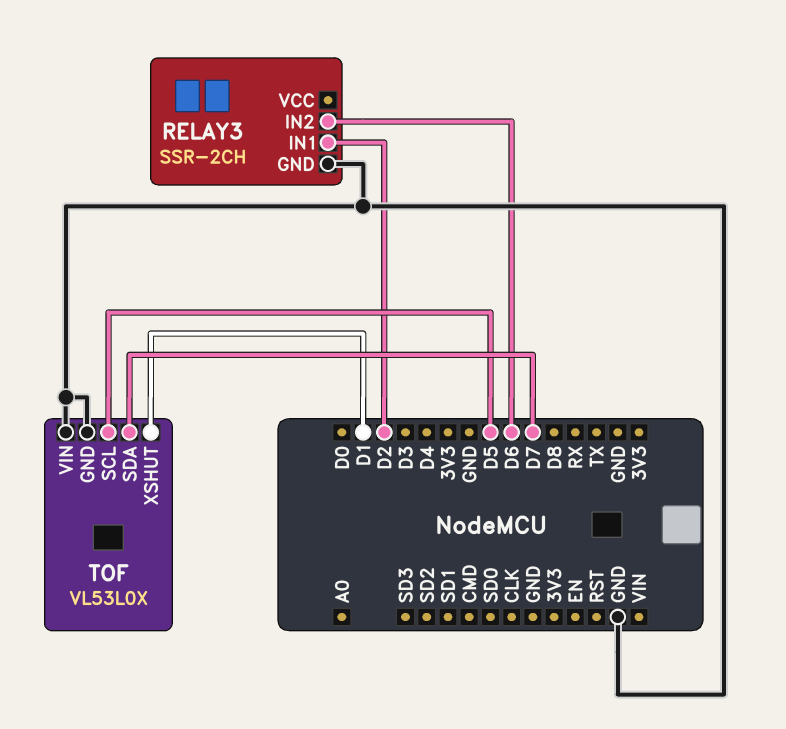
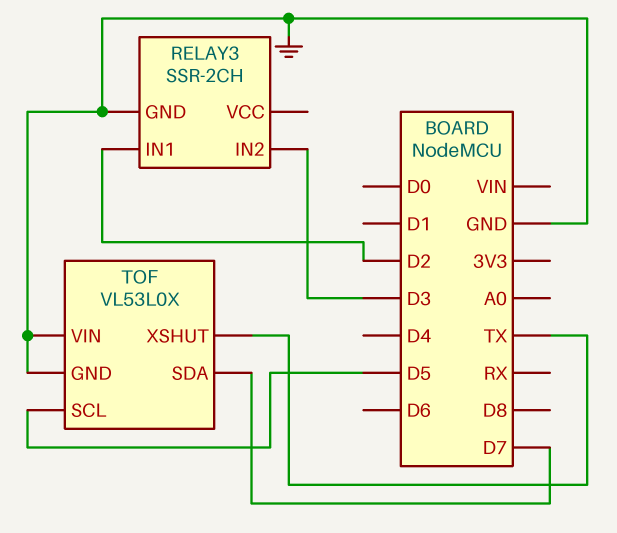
RELAY3 pin IN2: D6 -> D3
TOF pin XSHUT: D1 -> TX

